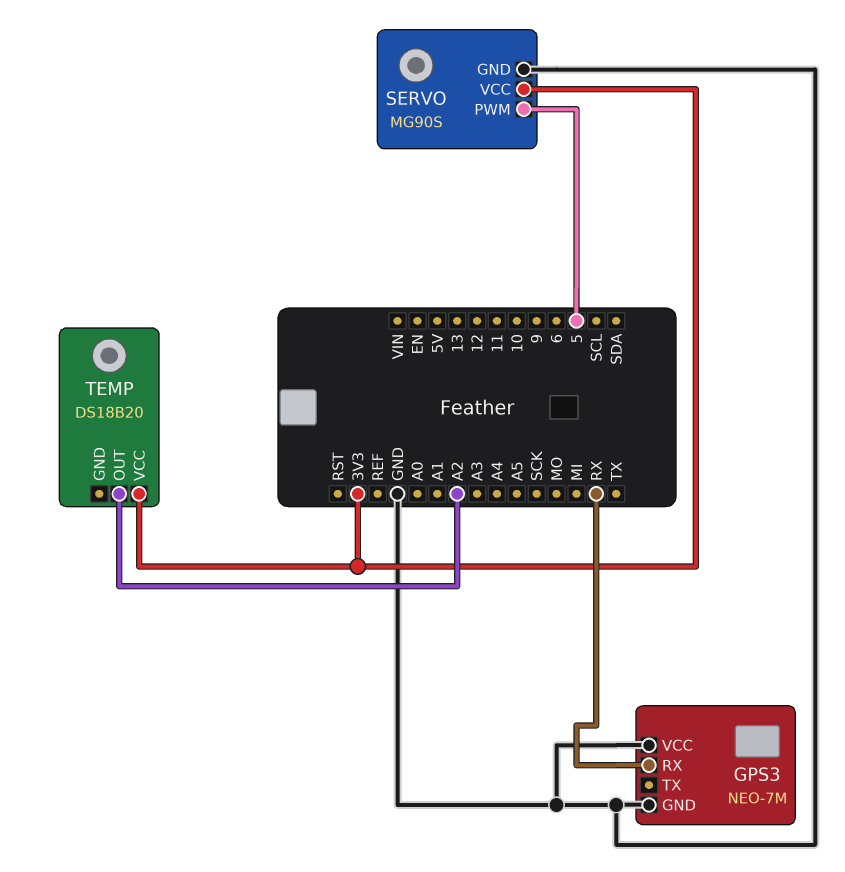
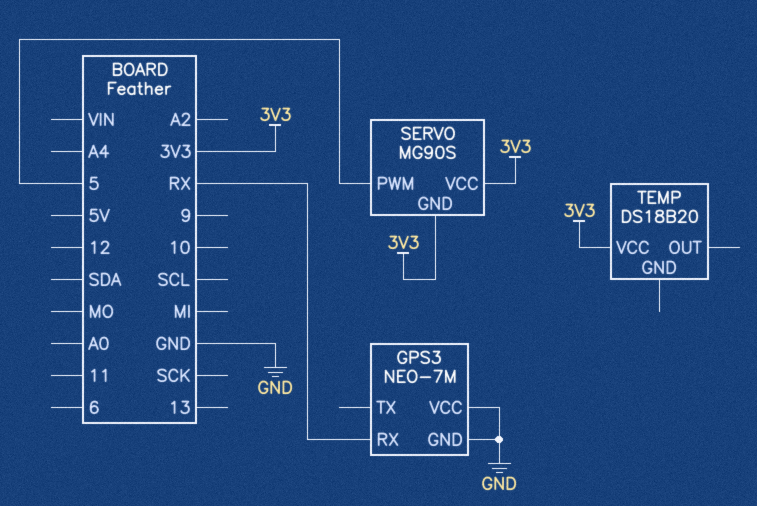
SERVO pin GND: GND -> 3V3
TEMP pin OUT: A2 -> none

